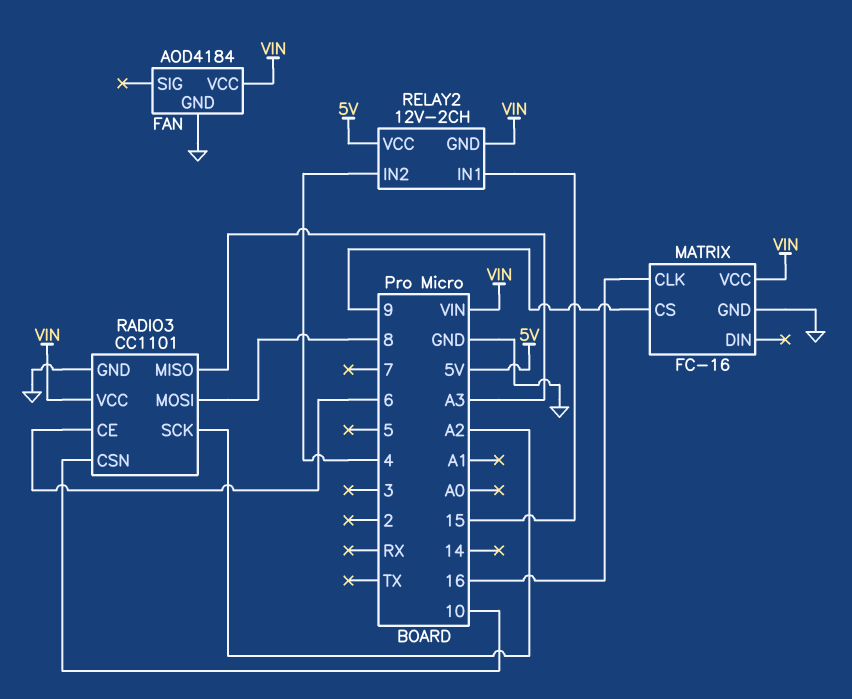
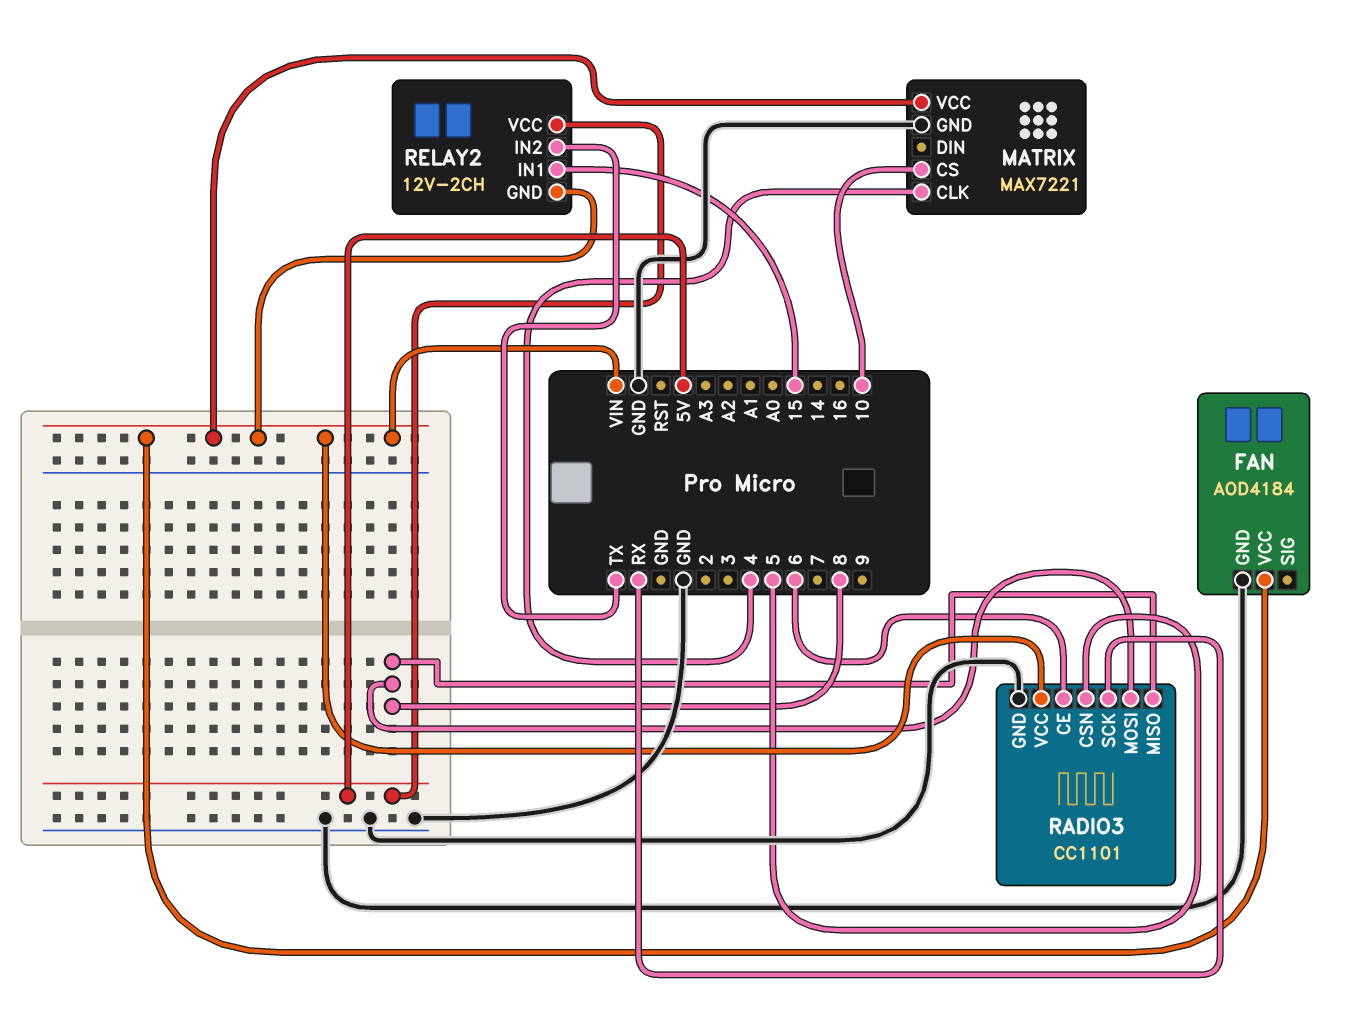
MATRIX: FC-16 -> MAX7221
MATRIX pin CLK: 16 -> 4
MATRIX pin CS: 9 -> 10
RADIO3 pin CSN: 10 -> 5
RADIO3 pin MISO: A3 -> 8
RADIO3 pin SCK: A2 -> RX
RELAY2 pin IN2: 4 -> TX

